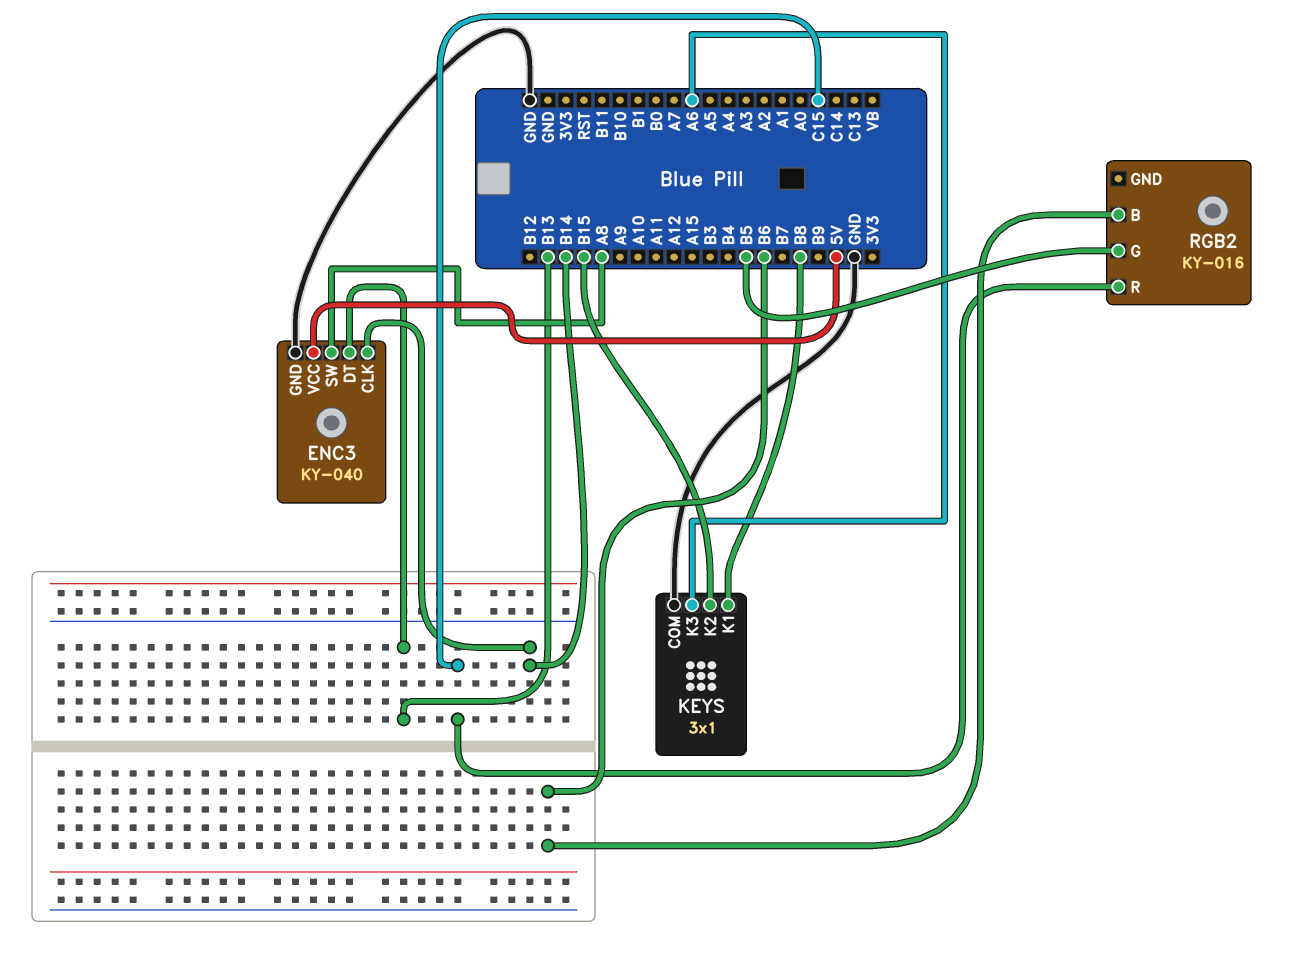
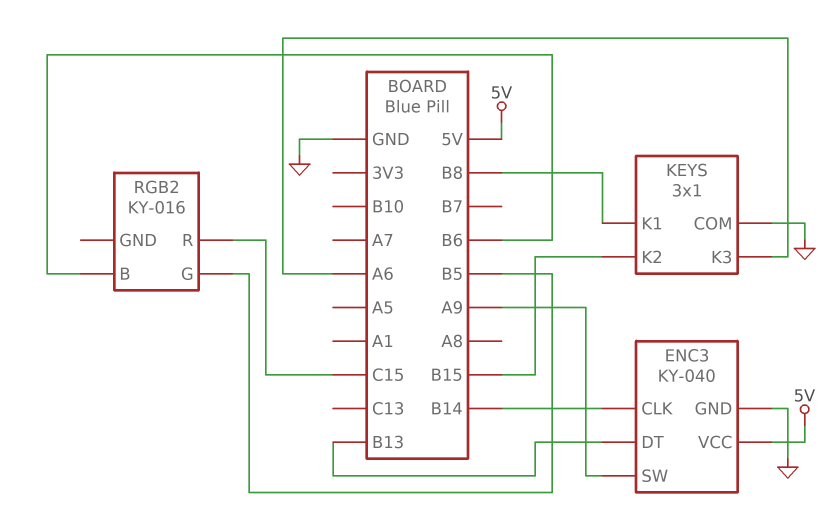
ENC3 pin SW: A8 -> A9

